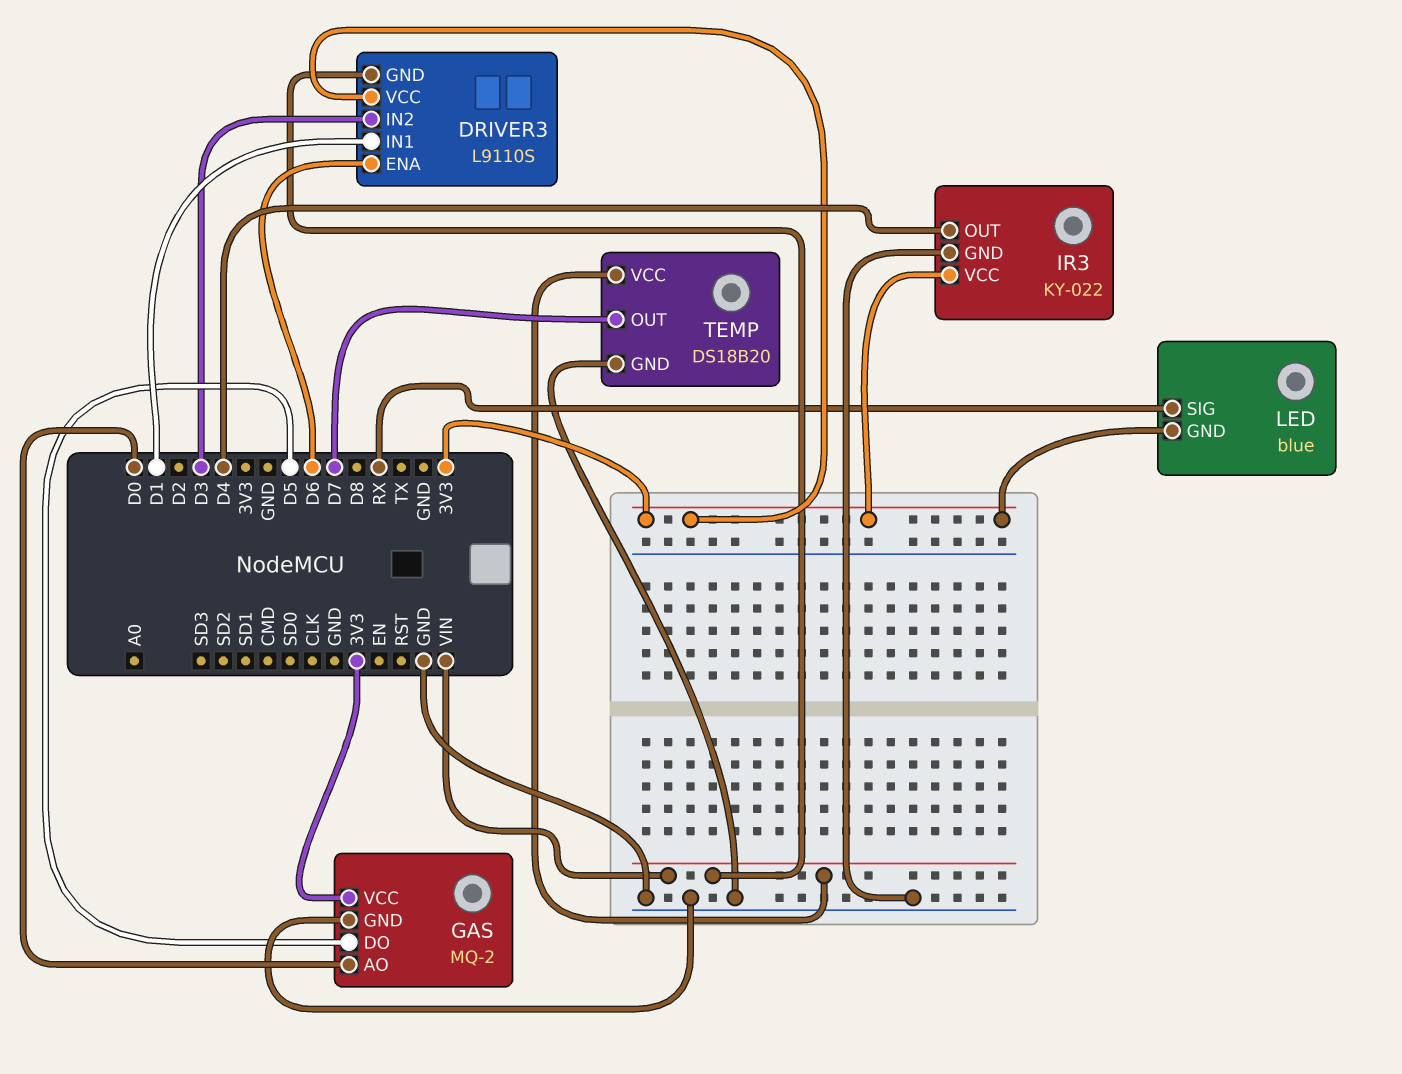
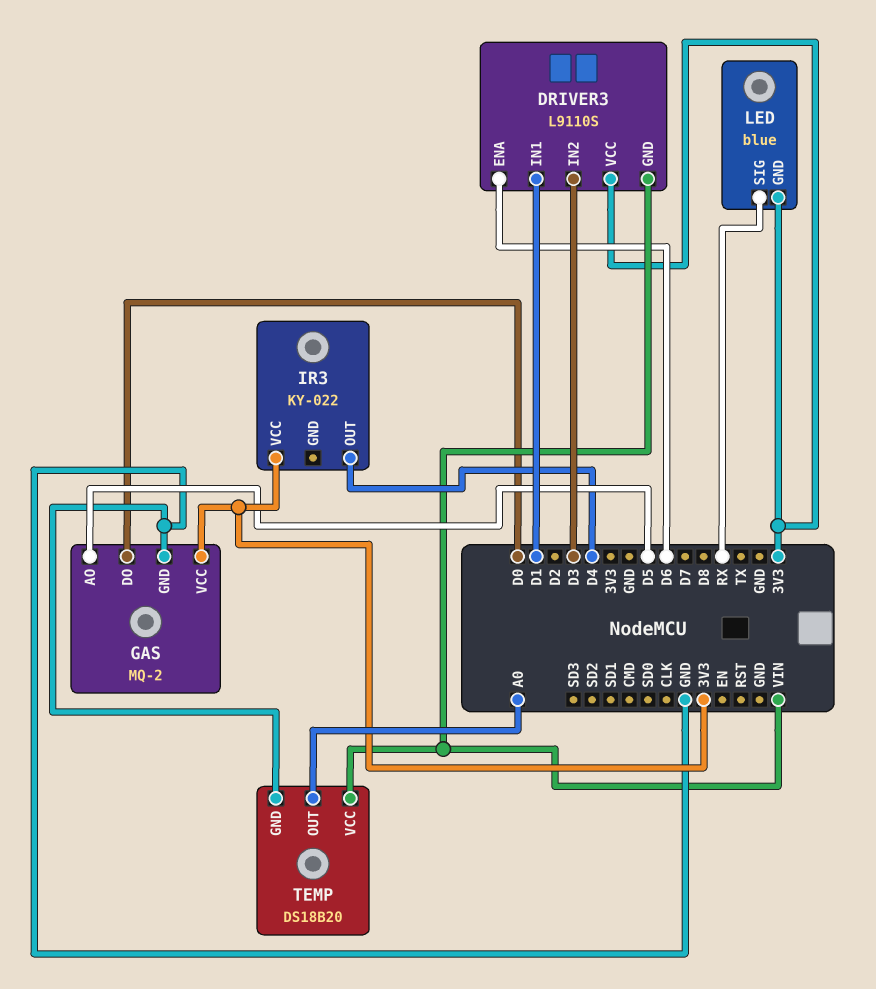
GAS pin AO: D0 -> D5
GAS pin DO: D5 -> D0
IR3 pin GND: GND -> none
TEMP pin OUT: D7 -> A0

